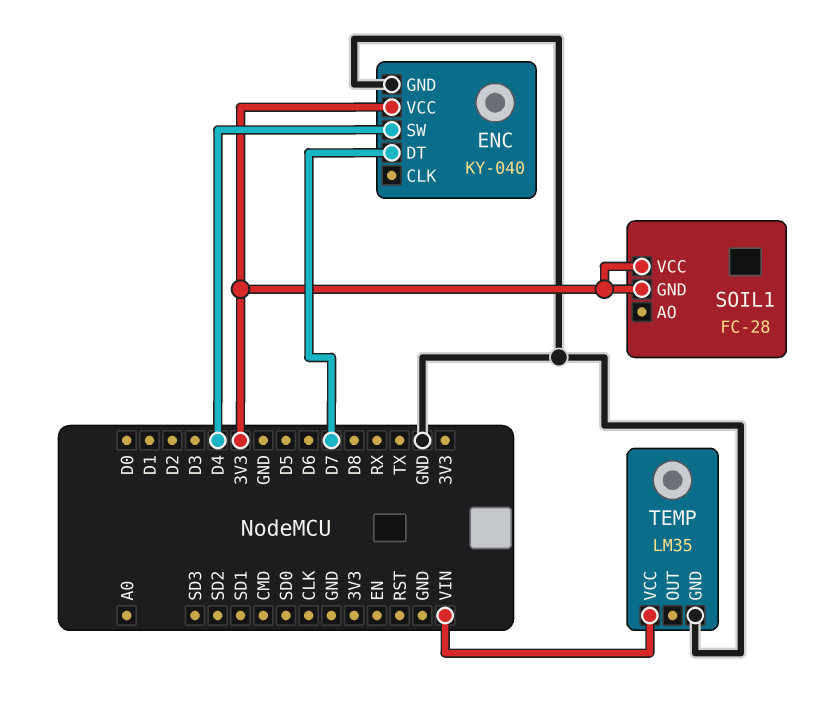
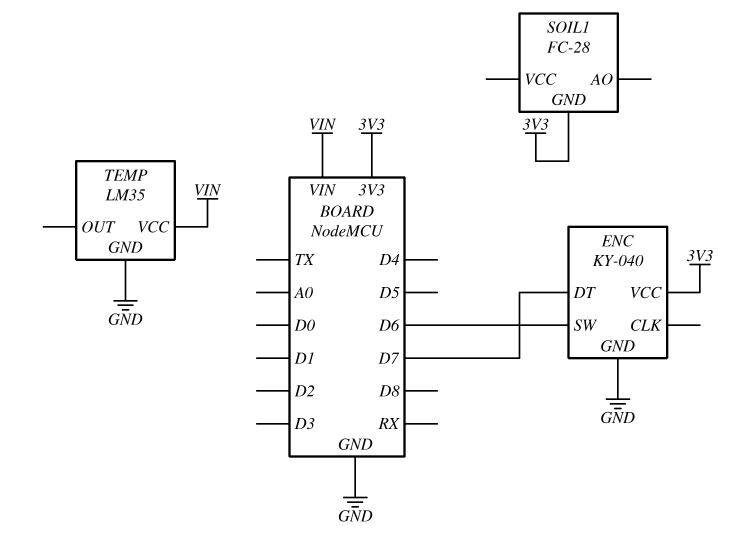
ENC pin SW: D4 -> D6
SOIL1 pin VCC: 3V3 -> none

